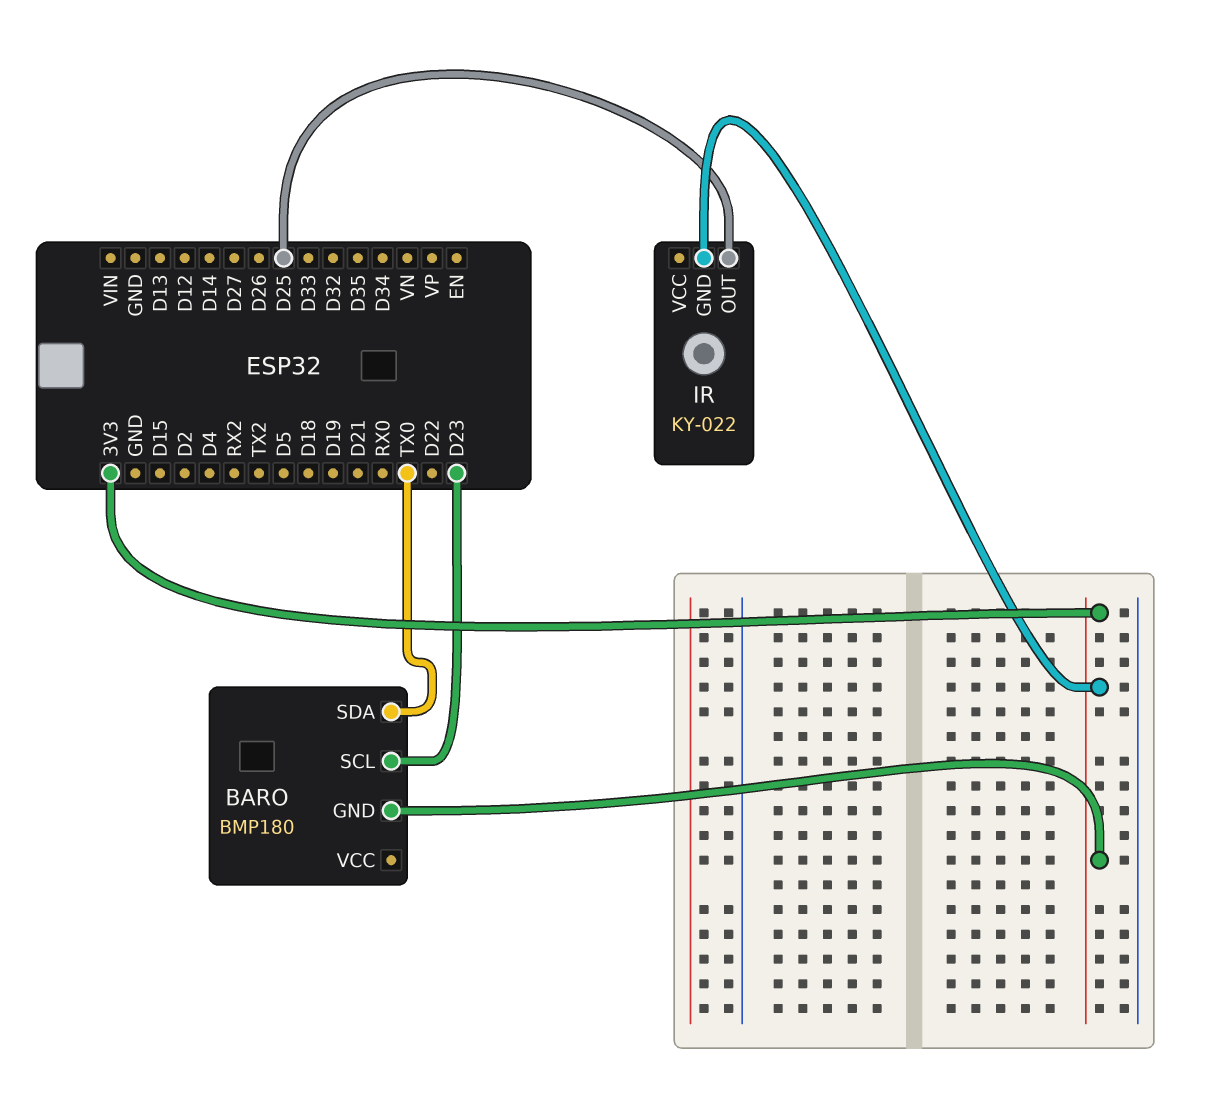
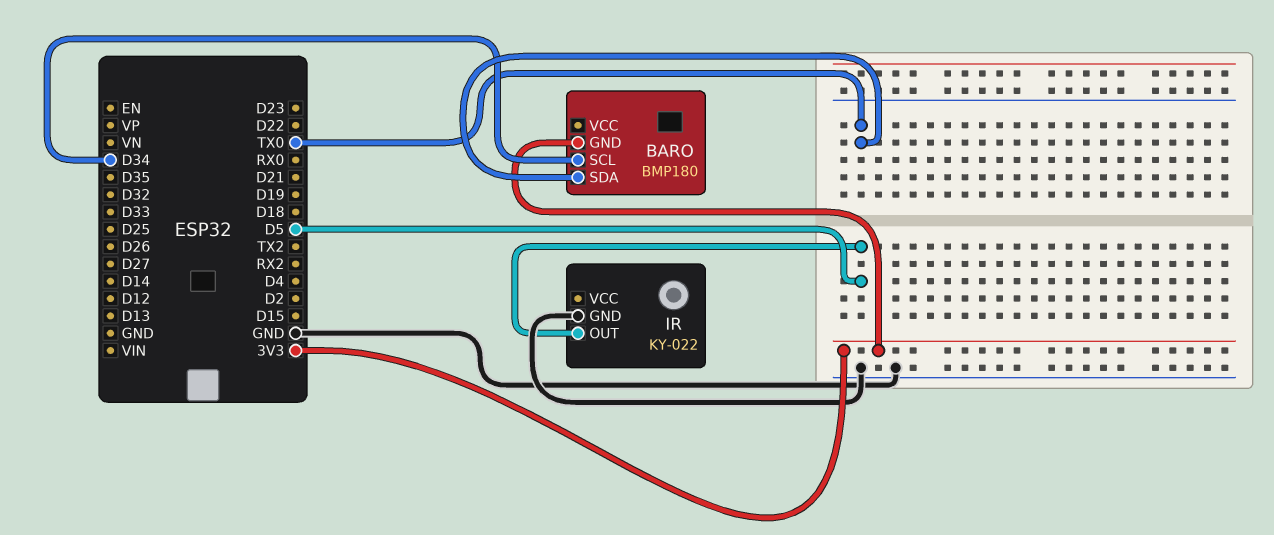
BARO pin SCL: D23 -> D34
IR pin GND: 3V3 -> GND
IR pin OUT: D25 -> D5

